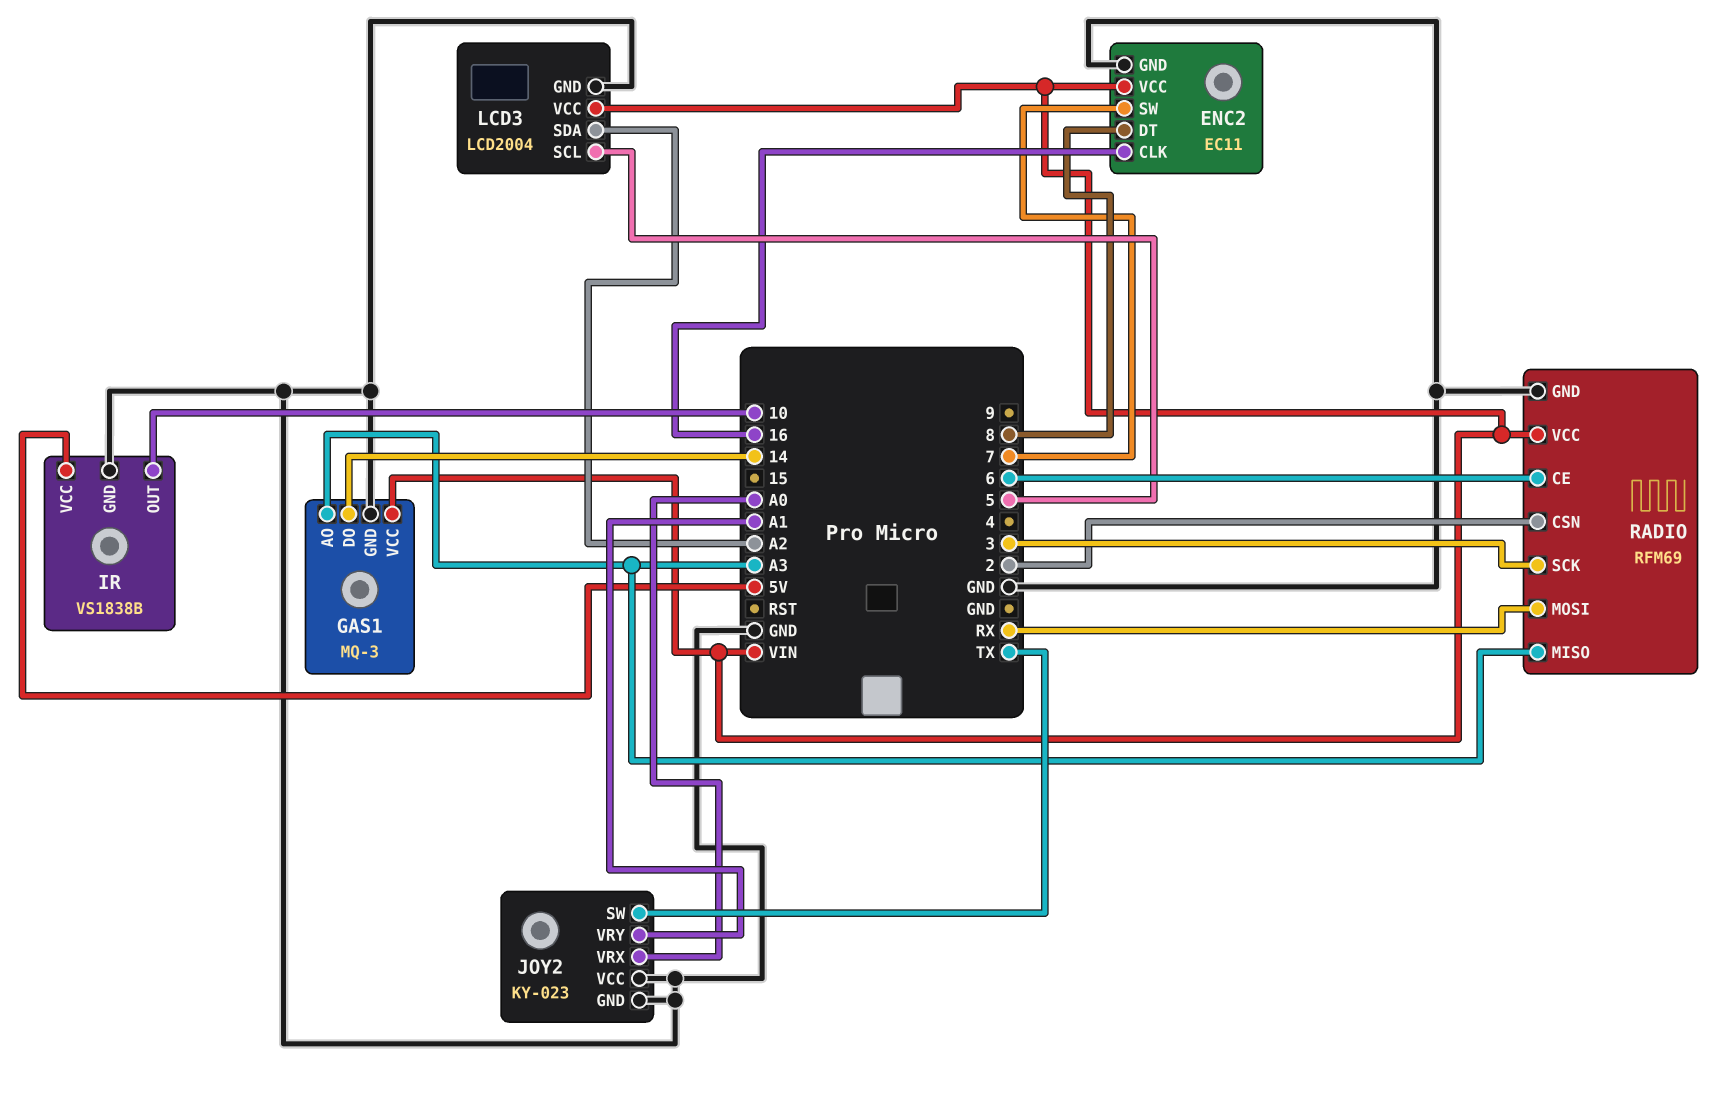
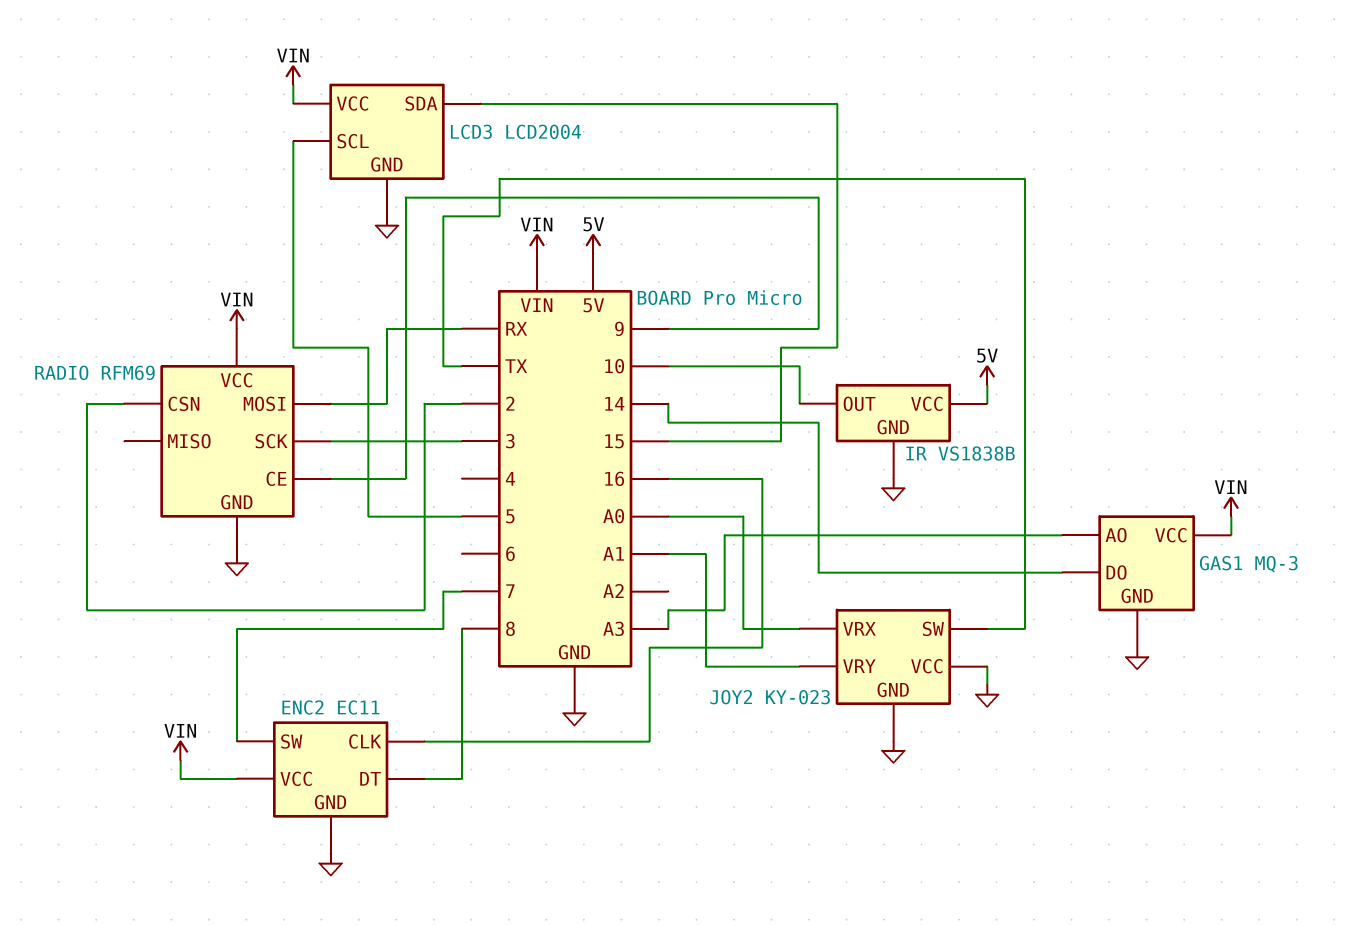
LCD3 pin SDA: A2 -> 15
RADIO pin CE: 6 -> 9
RADIO pin MISO: A3 -> none

